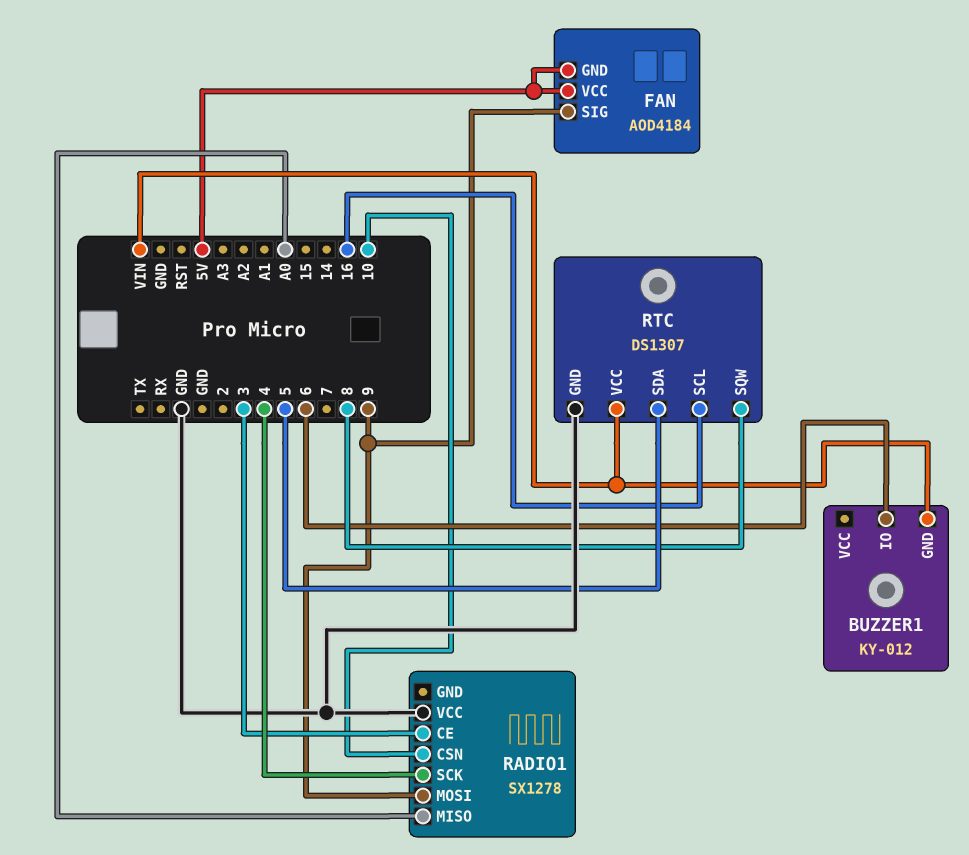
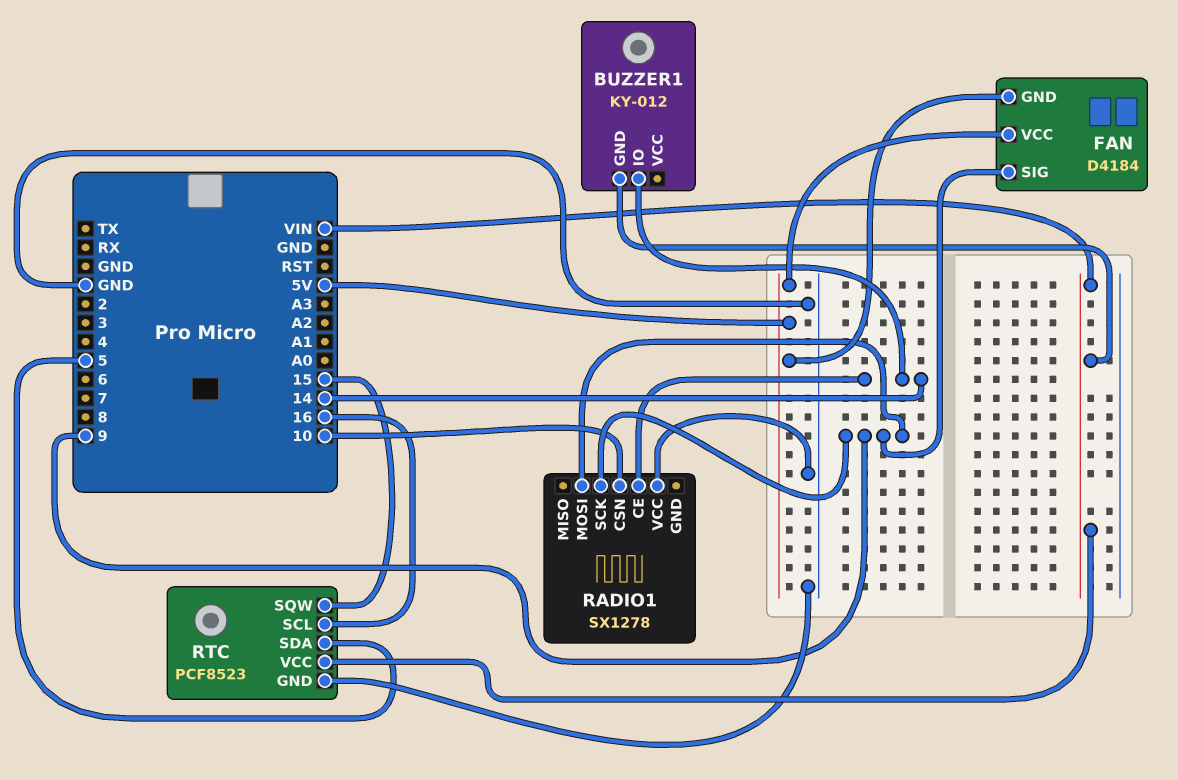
BUZZER1 pin IO: 6 -> 14
FAN: AOD4184 -> D4184
RADIO1 pin CE: 3 -> 14
RADIO1 pin MISO: A0 -> none
RADIO1 pin SCK: 4 -> 9
RTC: DS1307 -> PCF8523
RTC pin SQW: 8 -> 15

